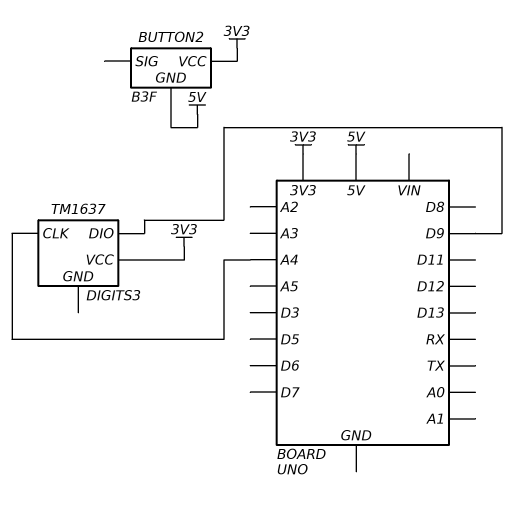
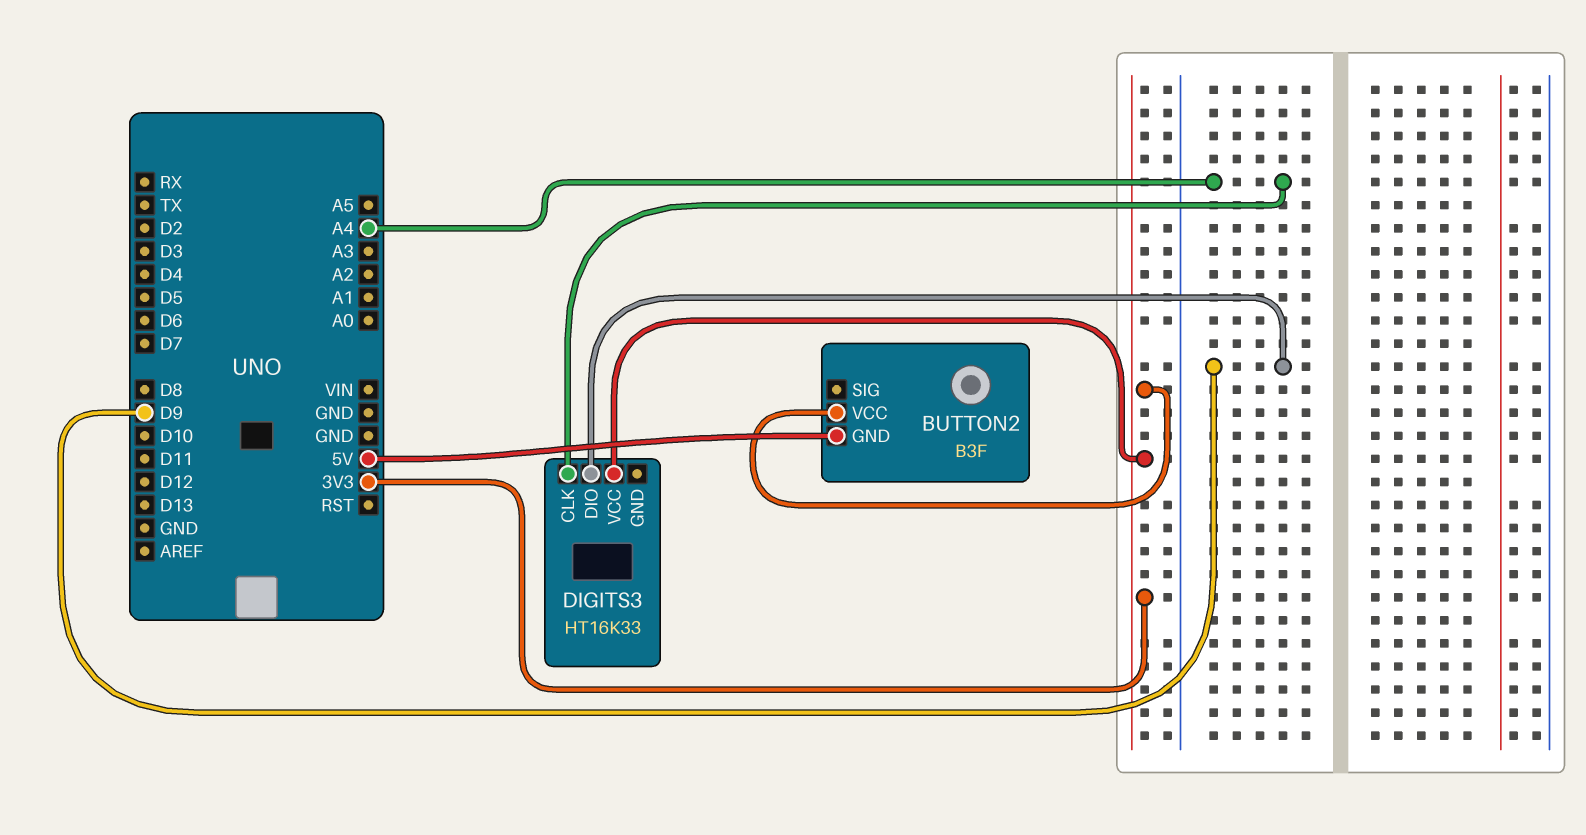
DIGITS3: TM1637 -> HT16K33

